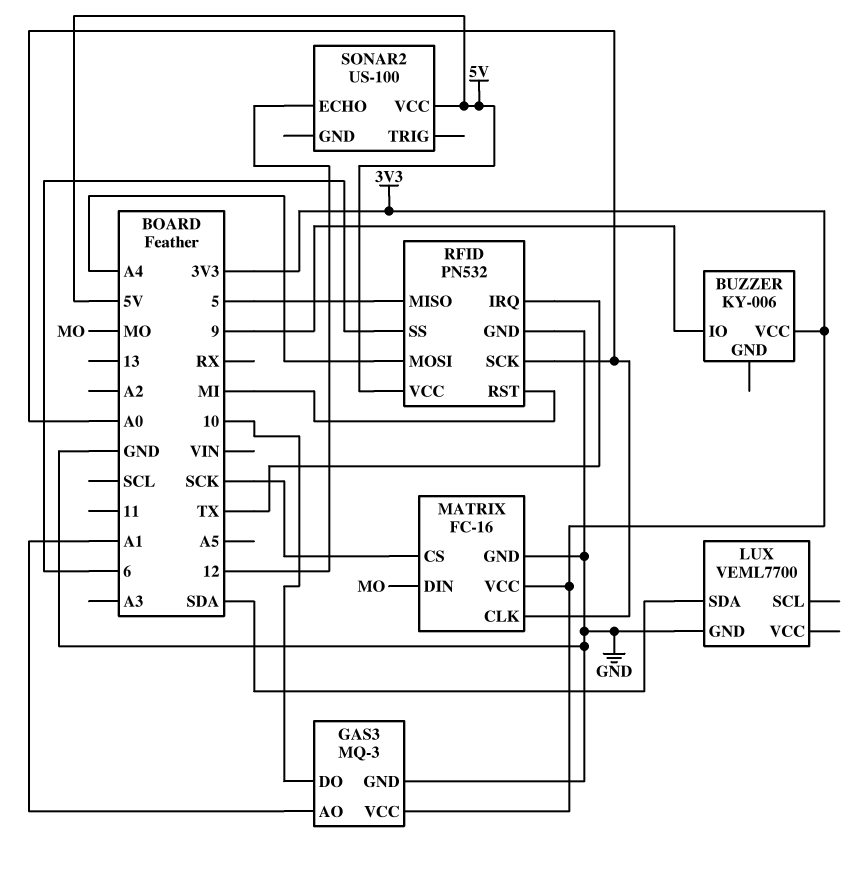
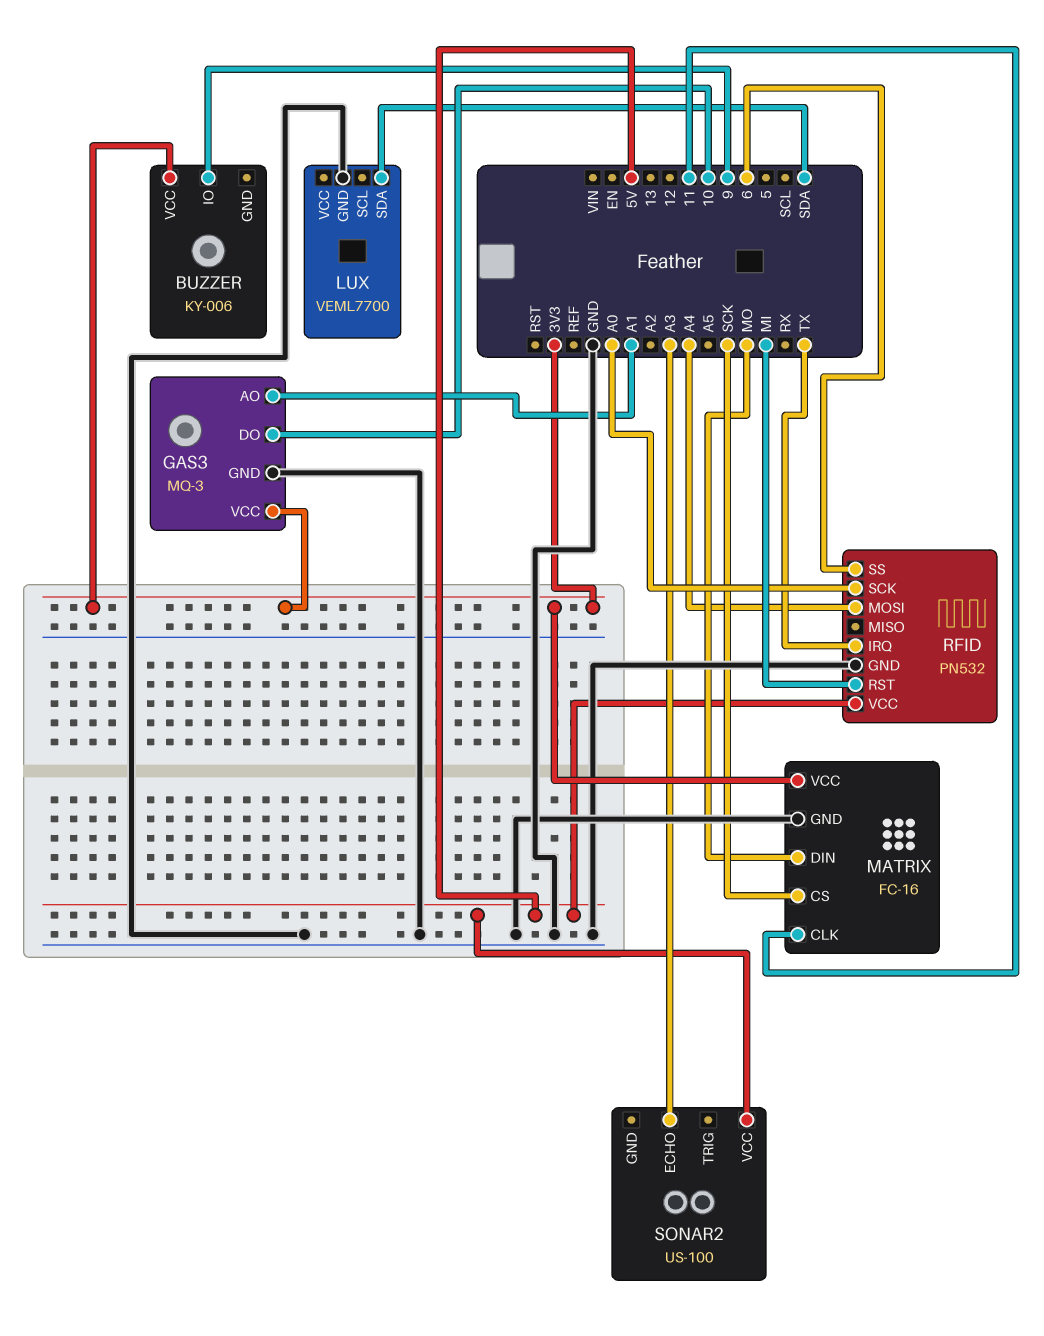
MATRIX pin CLK: A0 -> 11
RFID pin MISO: 5 -> none
SONAR2 pin ECHO: 12 -> A3

